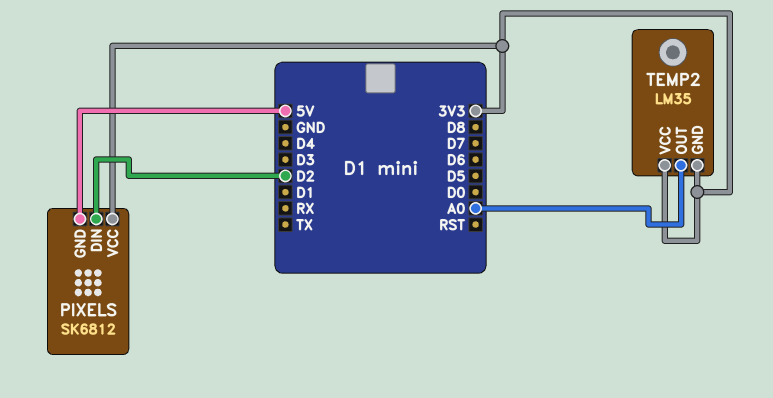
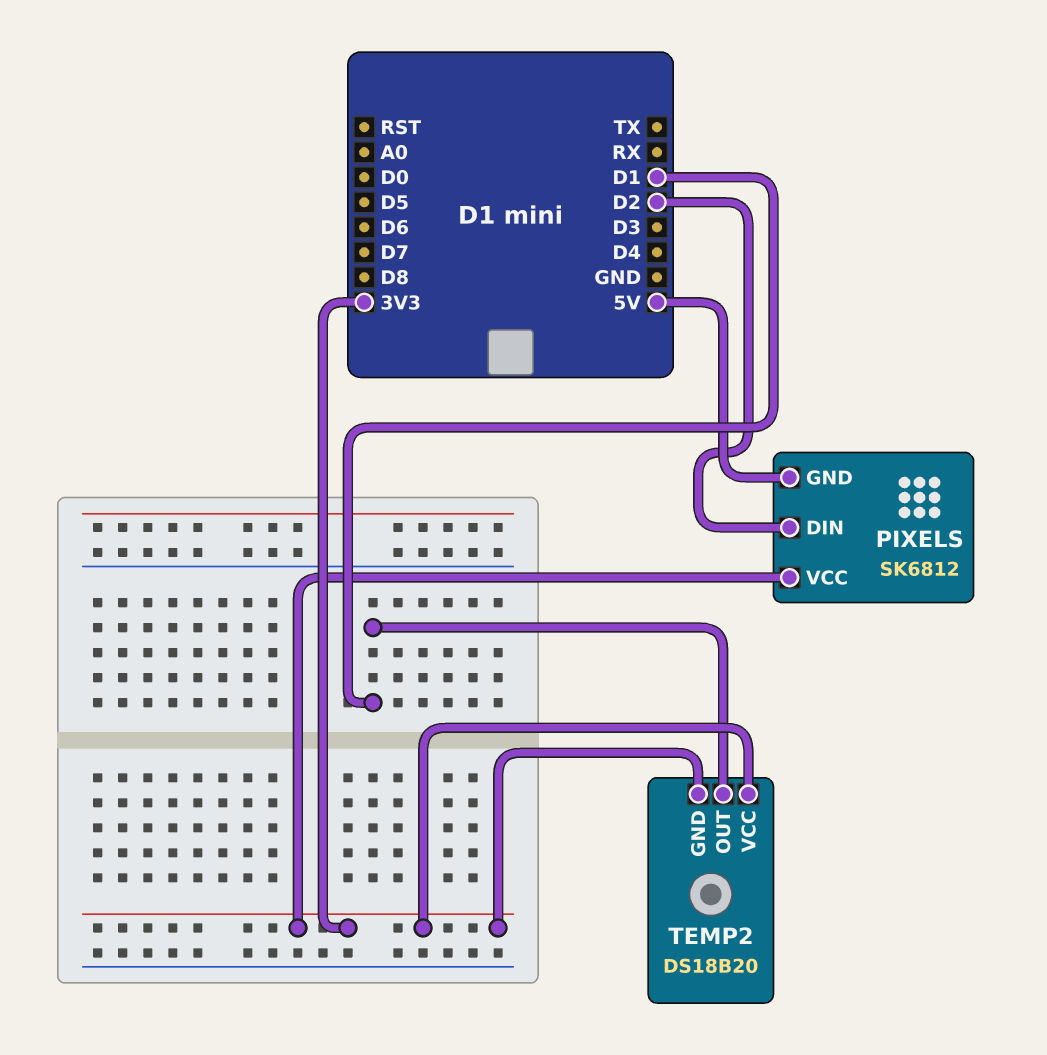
TEMP2: LM35 -> DS18B20
TEMP2 pin OUT: A0 -> D1

